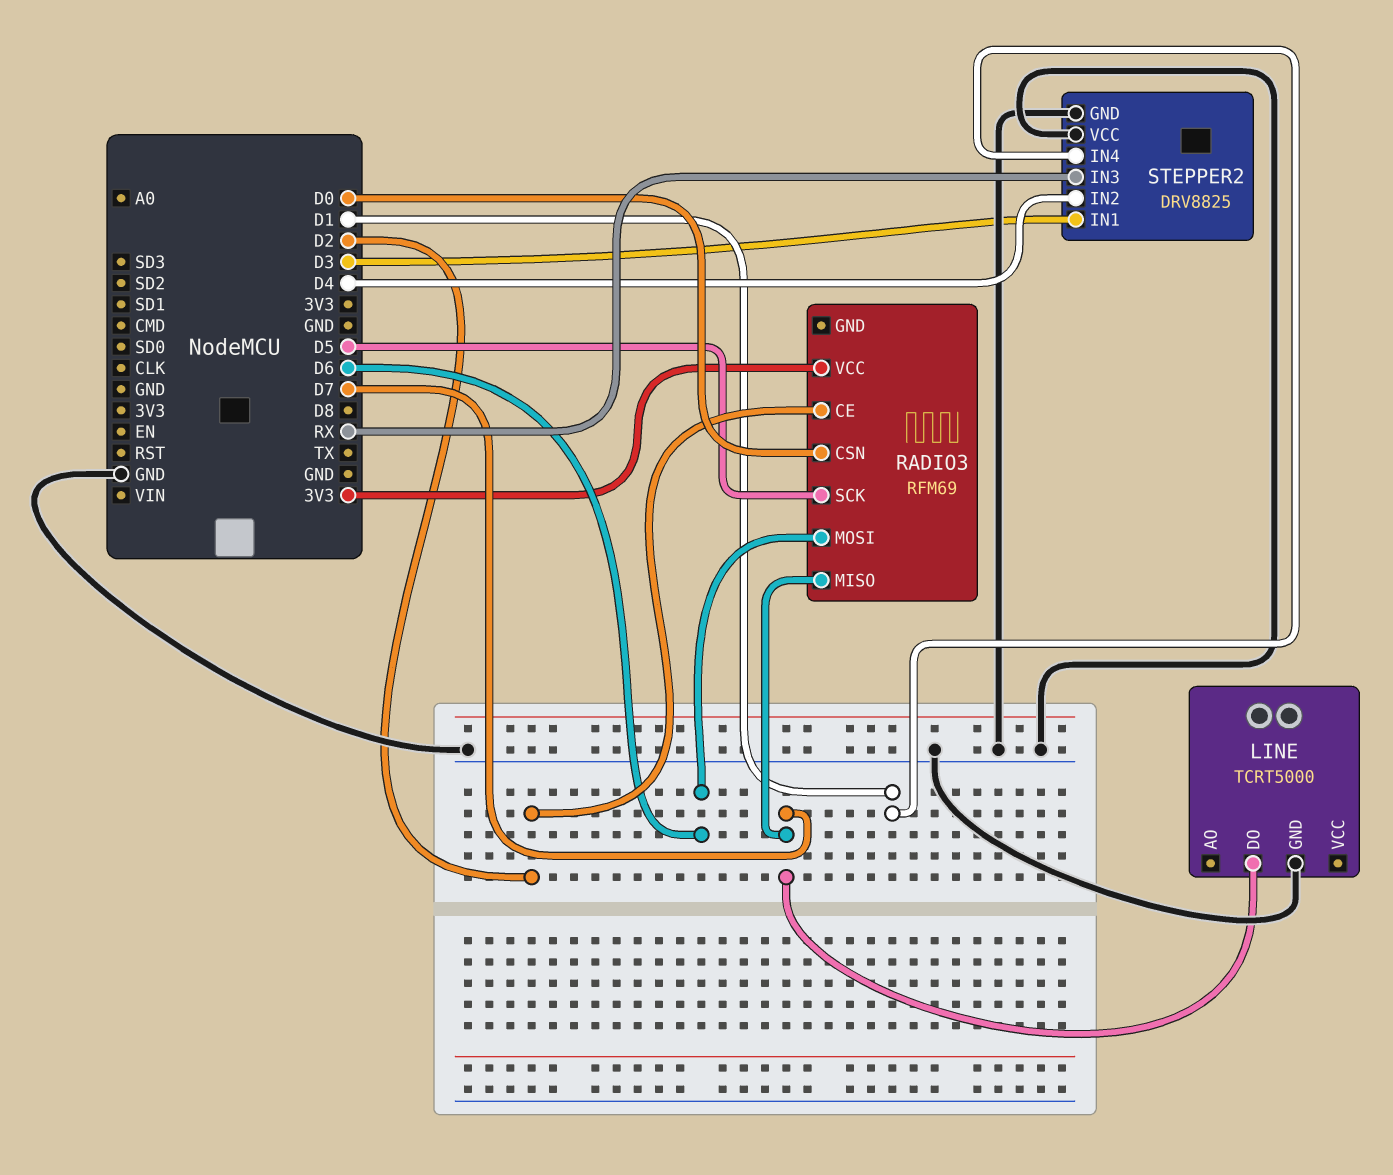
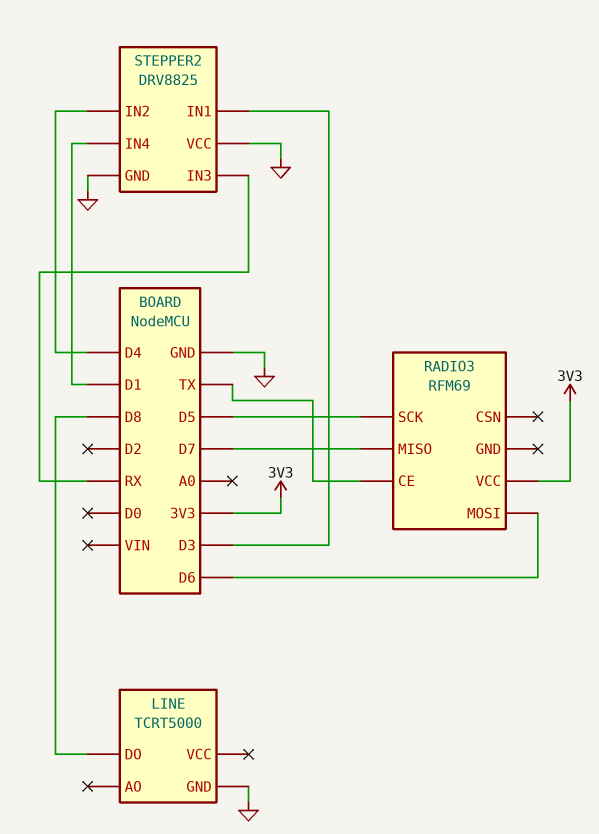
LINE pin DO: D7 -> D8
RADIO3 pin CE: D2 -> TX
RADIO3 pin CSN: D0 -> none

